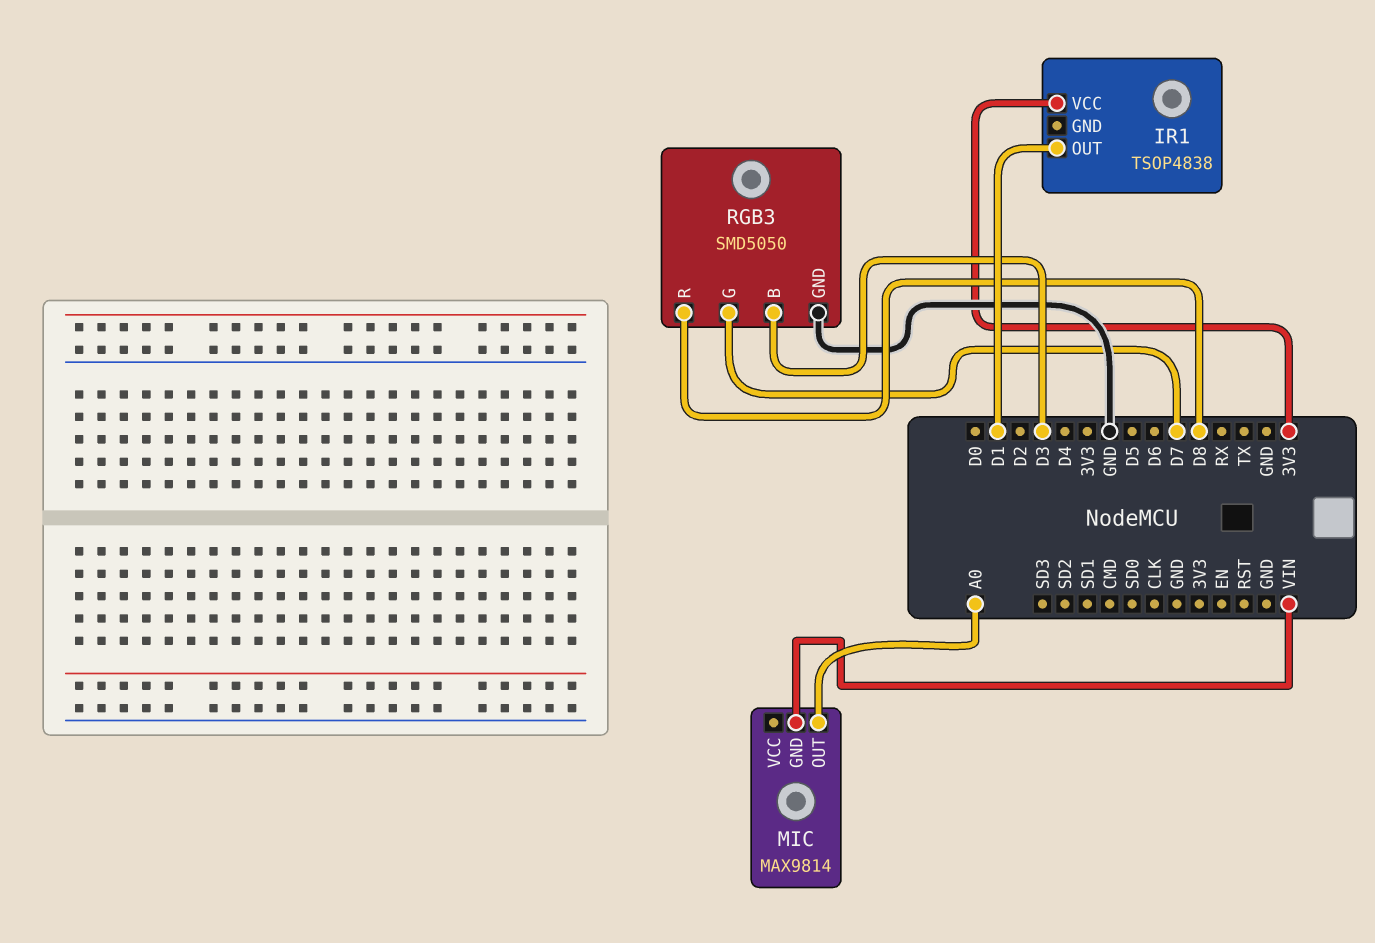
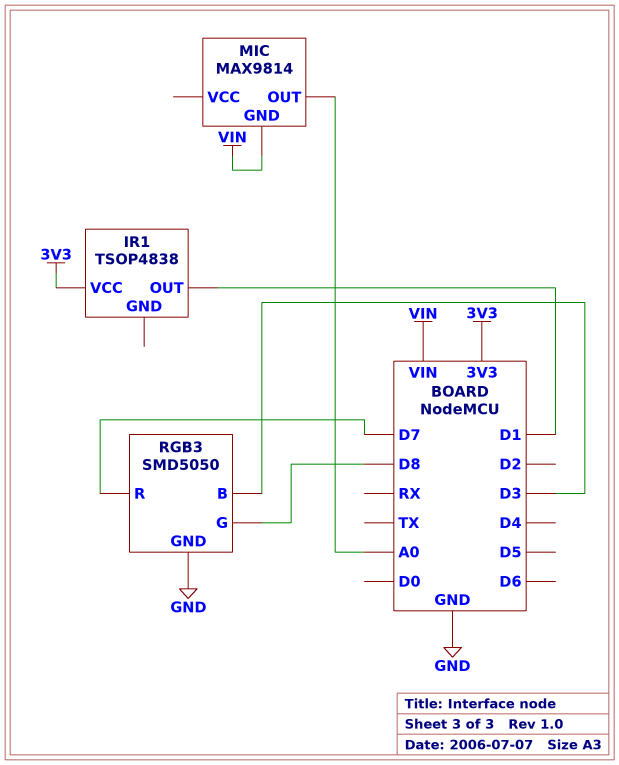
RGB3 pin G: D7 -> D8
RGB3 pin R: D8 -> D7

